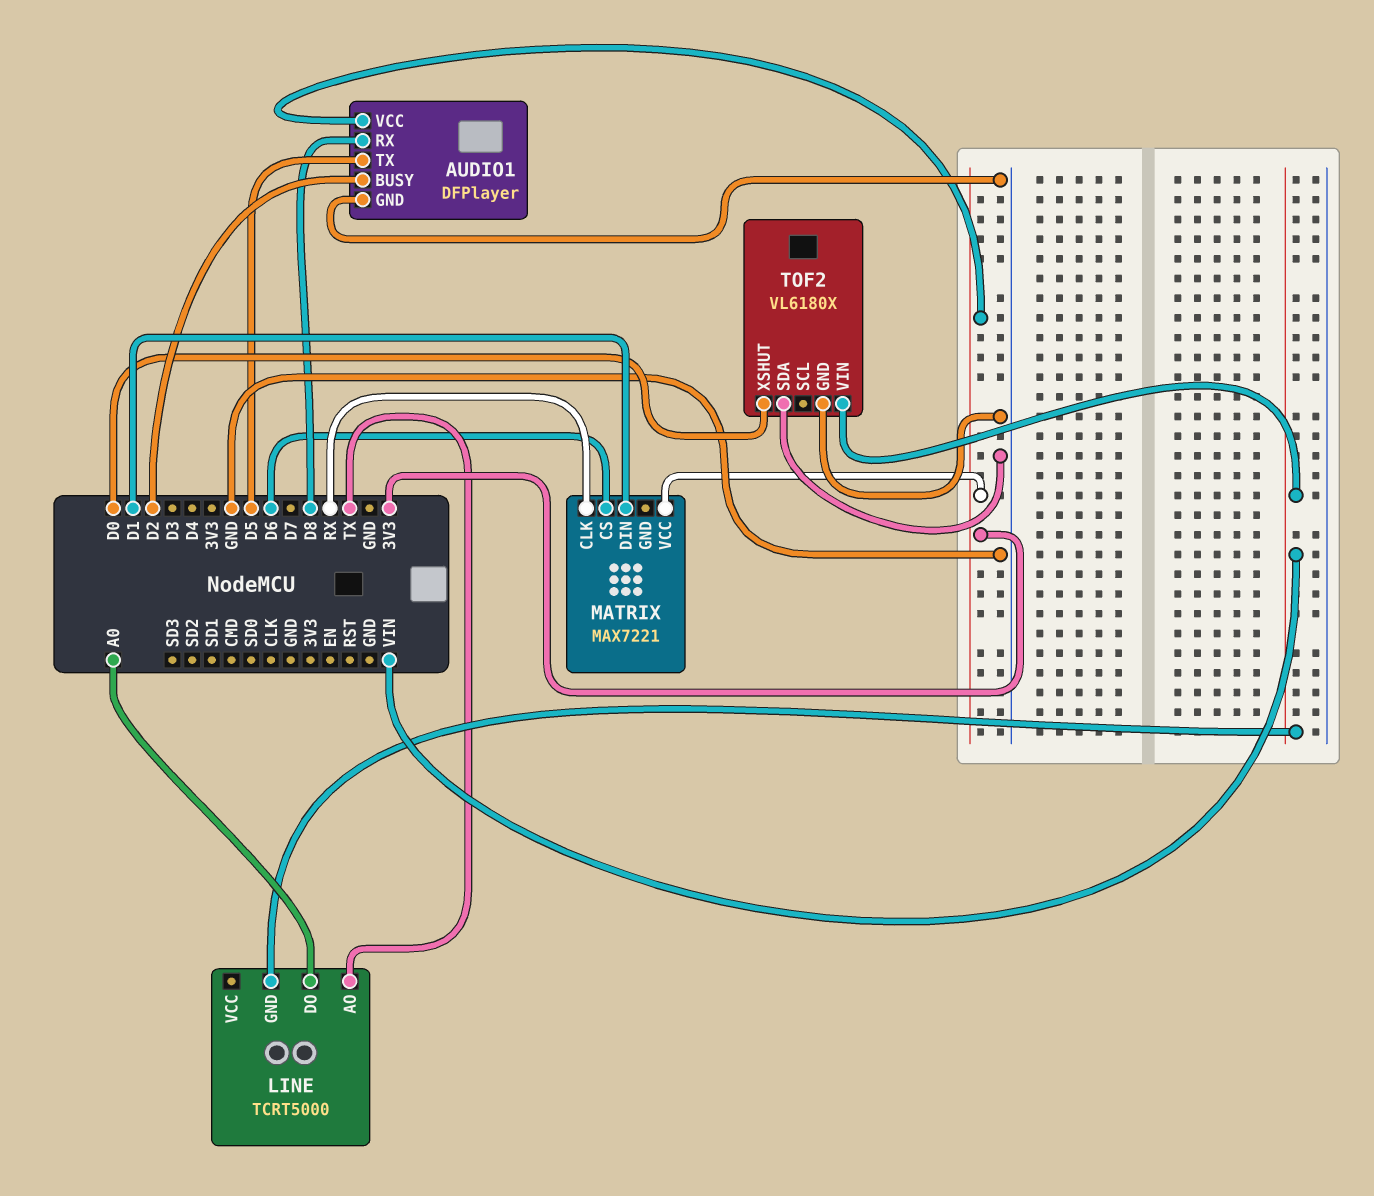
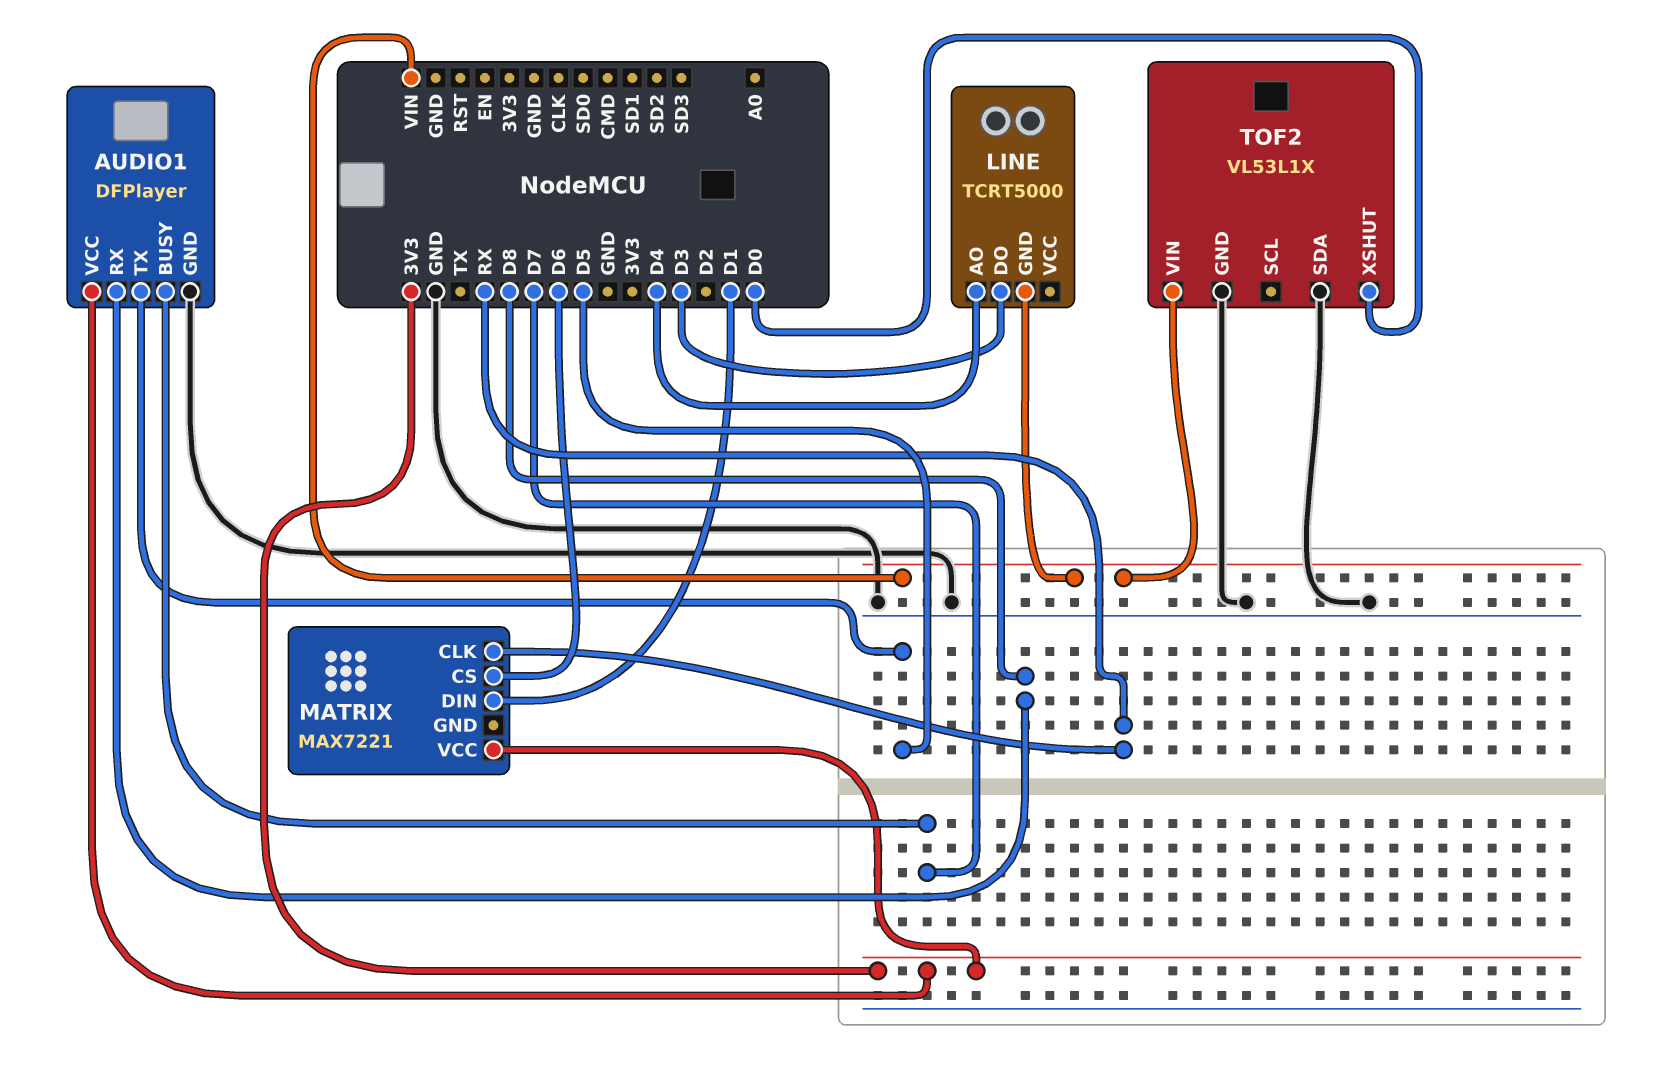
AUDIO1 pin BUSY: D2 -> D7
LINE pin AO: TX -> D4
LINE pin DO: A0 -> D3
TOF2: VL6180X -> VL53L1X

